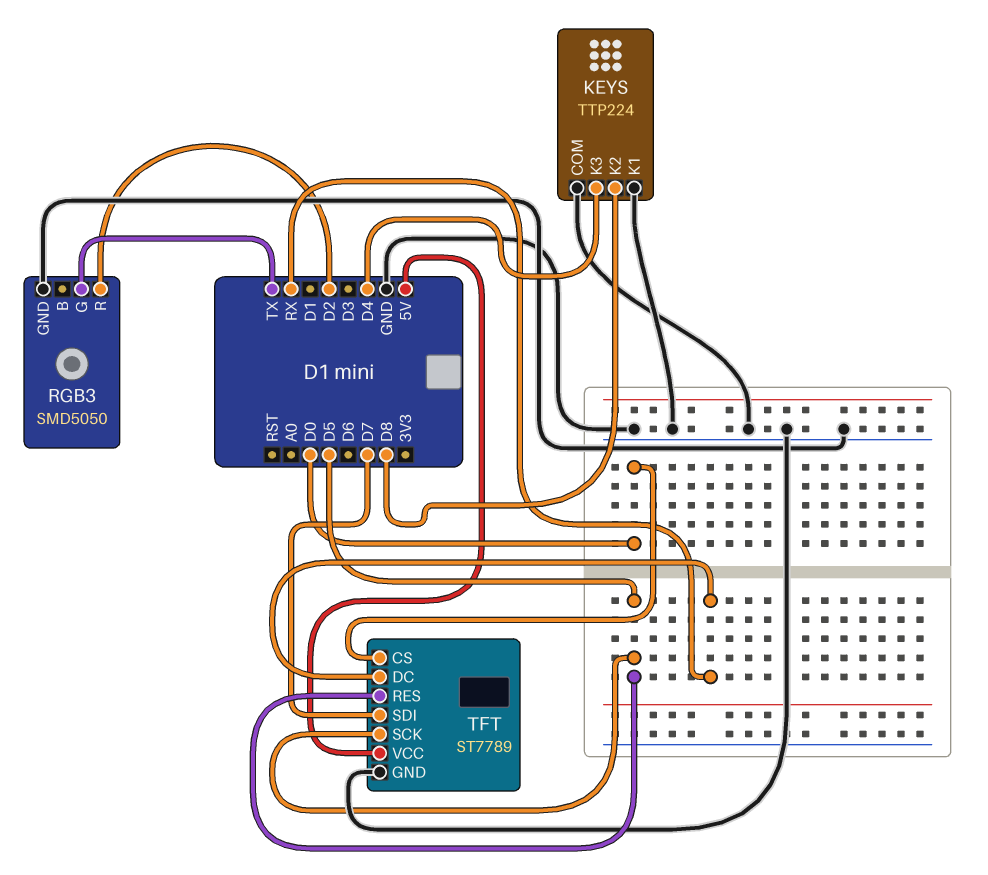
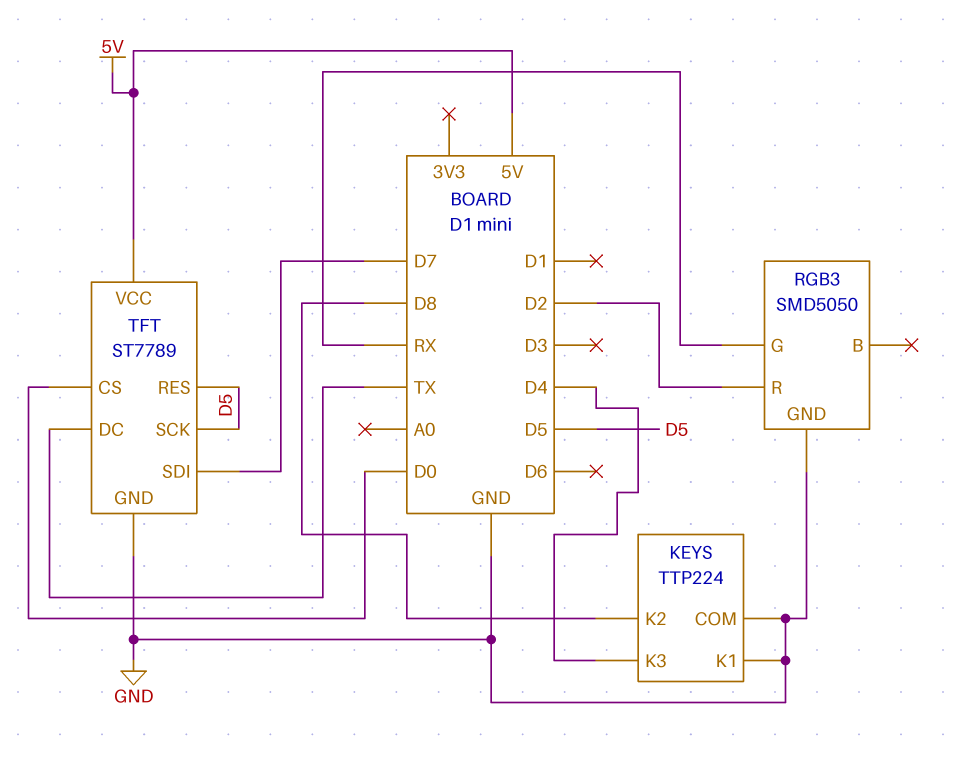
RGB3 pin G: TX -> RX
TFT pin DC: RX -> TX

